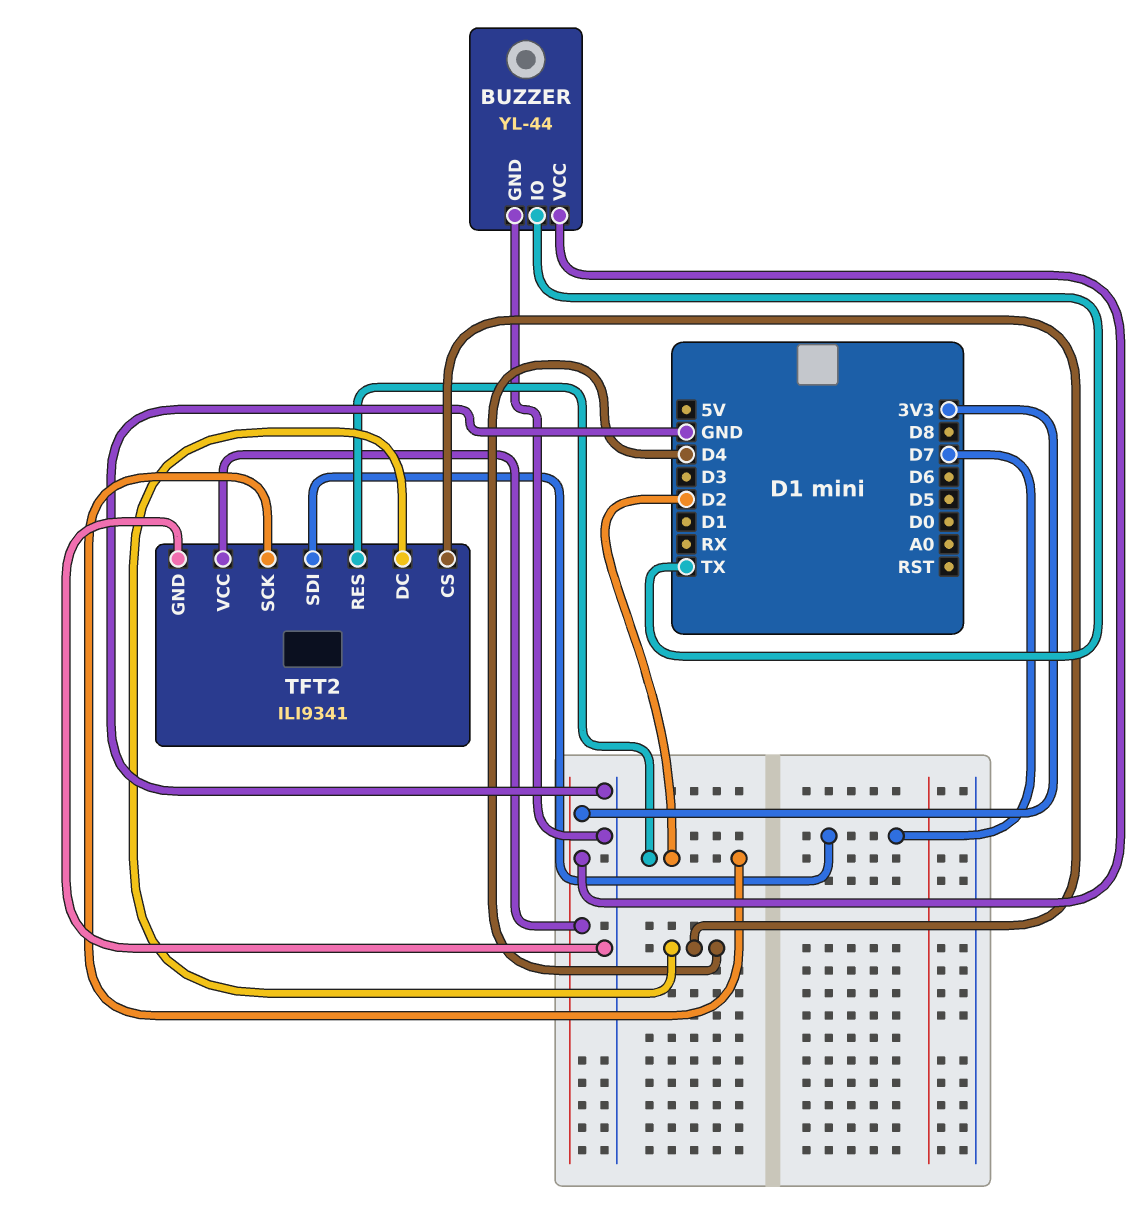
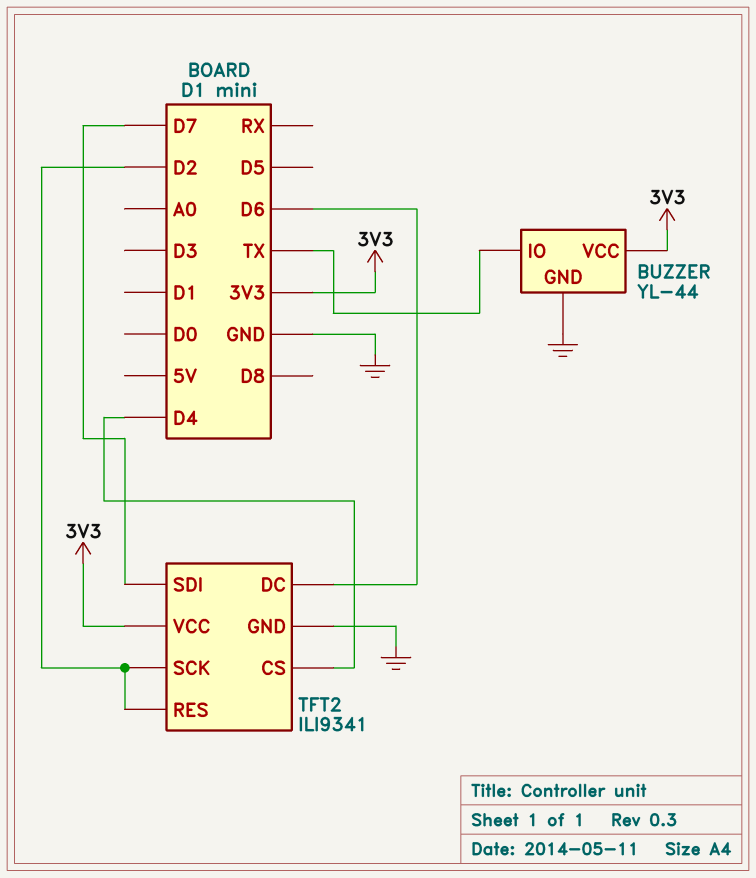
TFT2 pin DC: D4 -> D6

